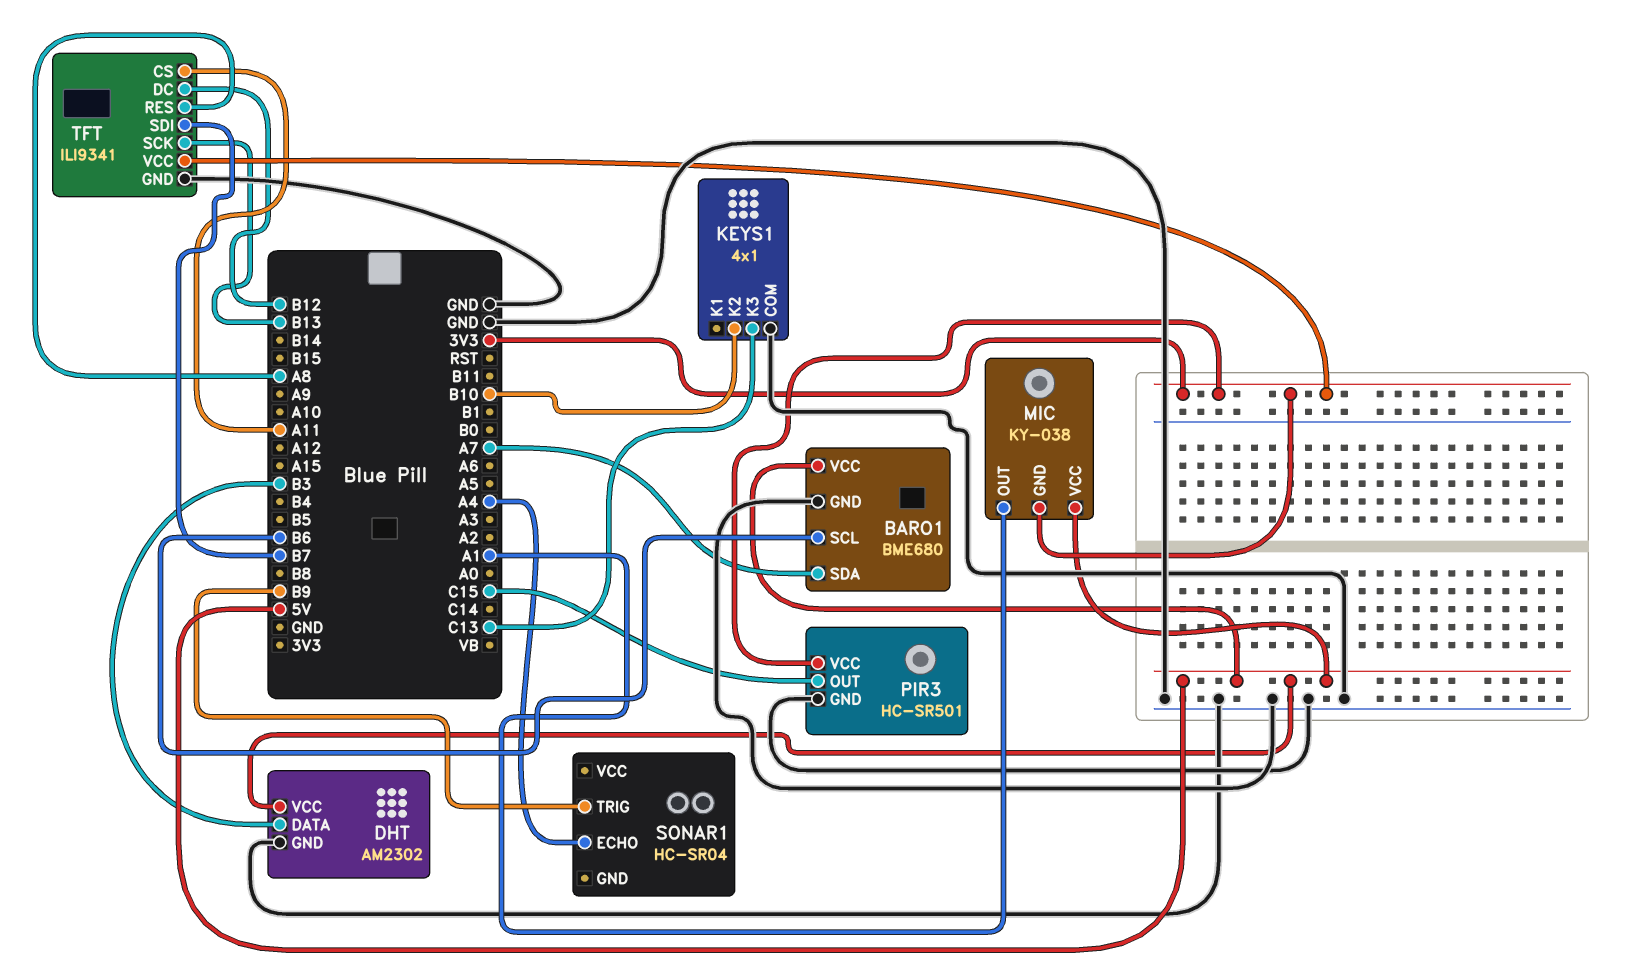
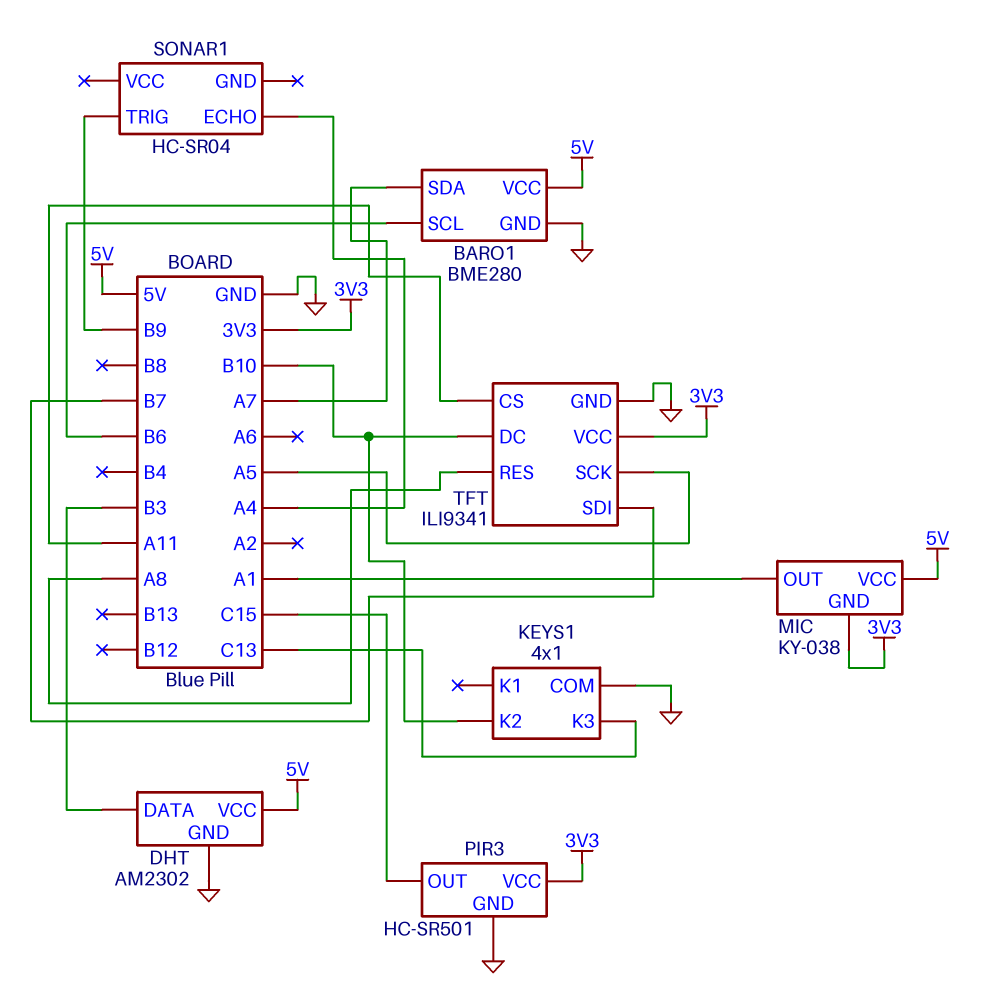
BARO1: BME680 -> BME280
TFT pin DC: B12 -> B10
TFT pin SCK: B13 -> A5

